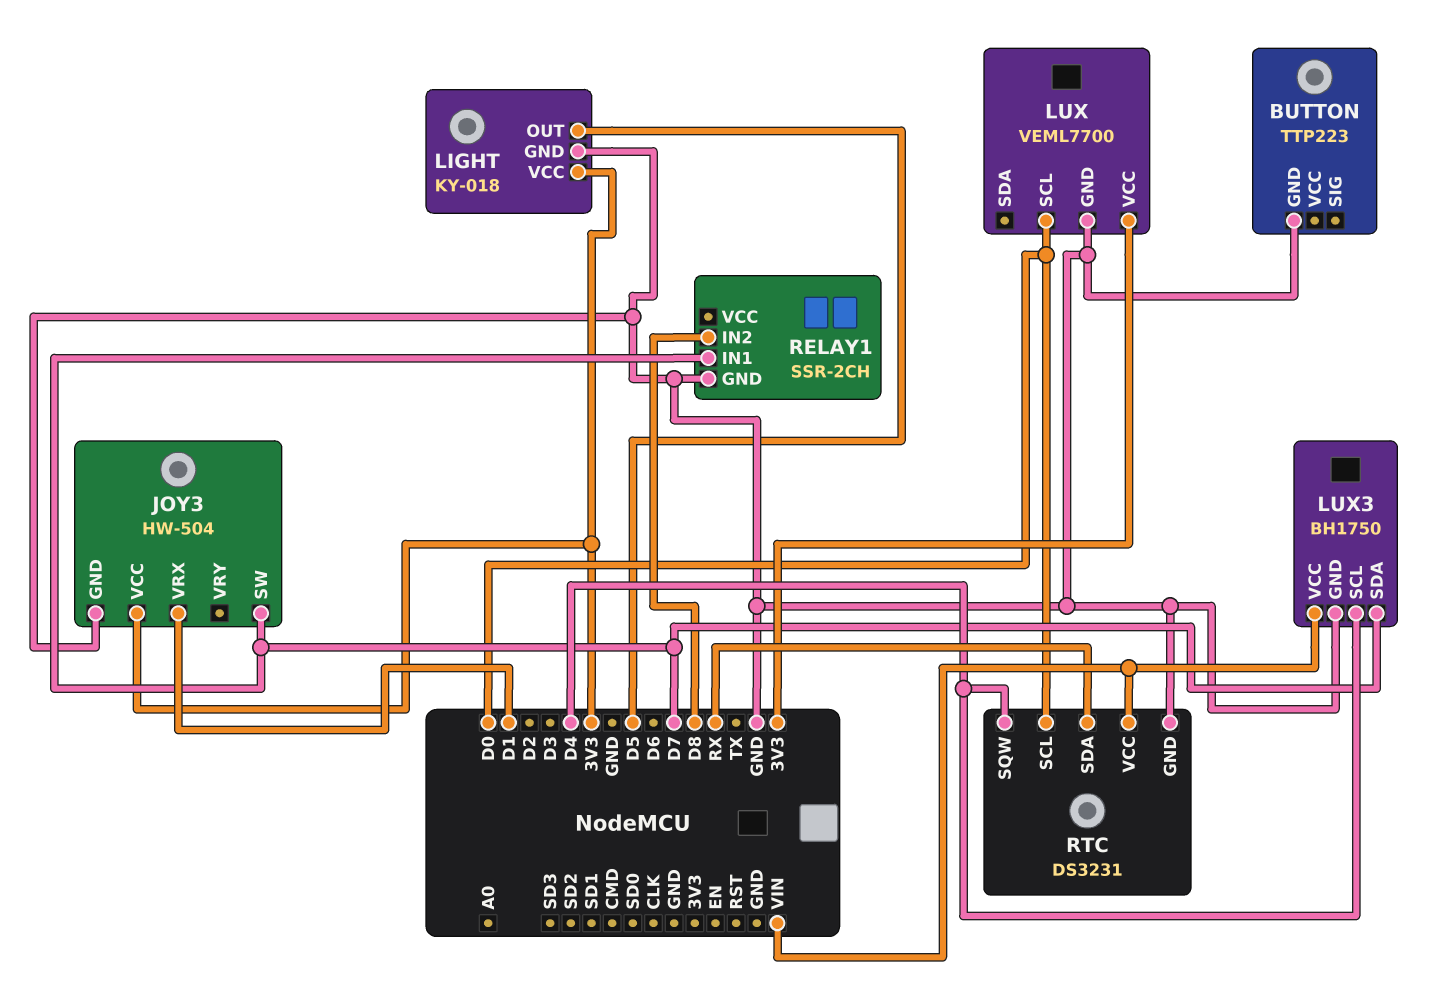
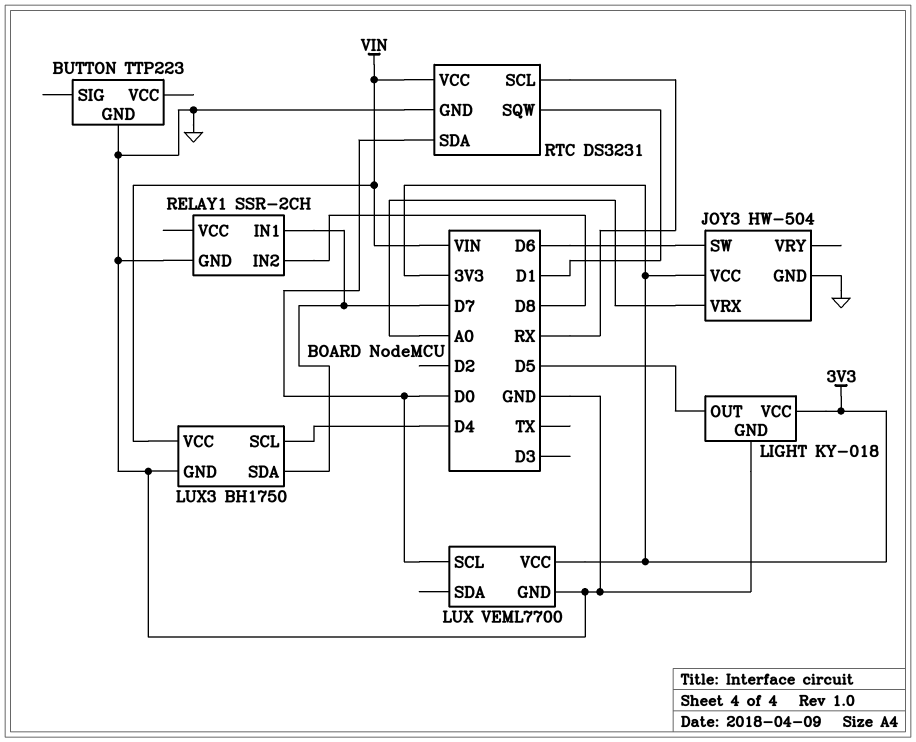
JOY3 pin SW: D7 -> D6
JOY3 pin VRX: D1 -> A0
RTC pin SCL: D0 -> RX
RTC pin SDA: RX -> D0
RTC pin SQW: D4 -> D1

